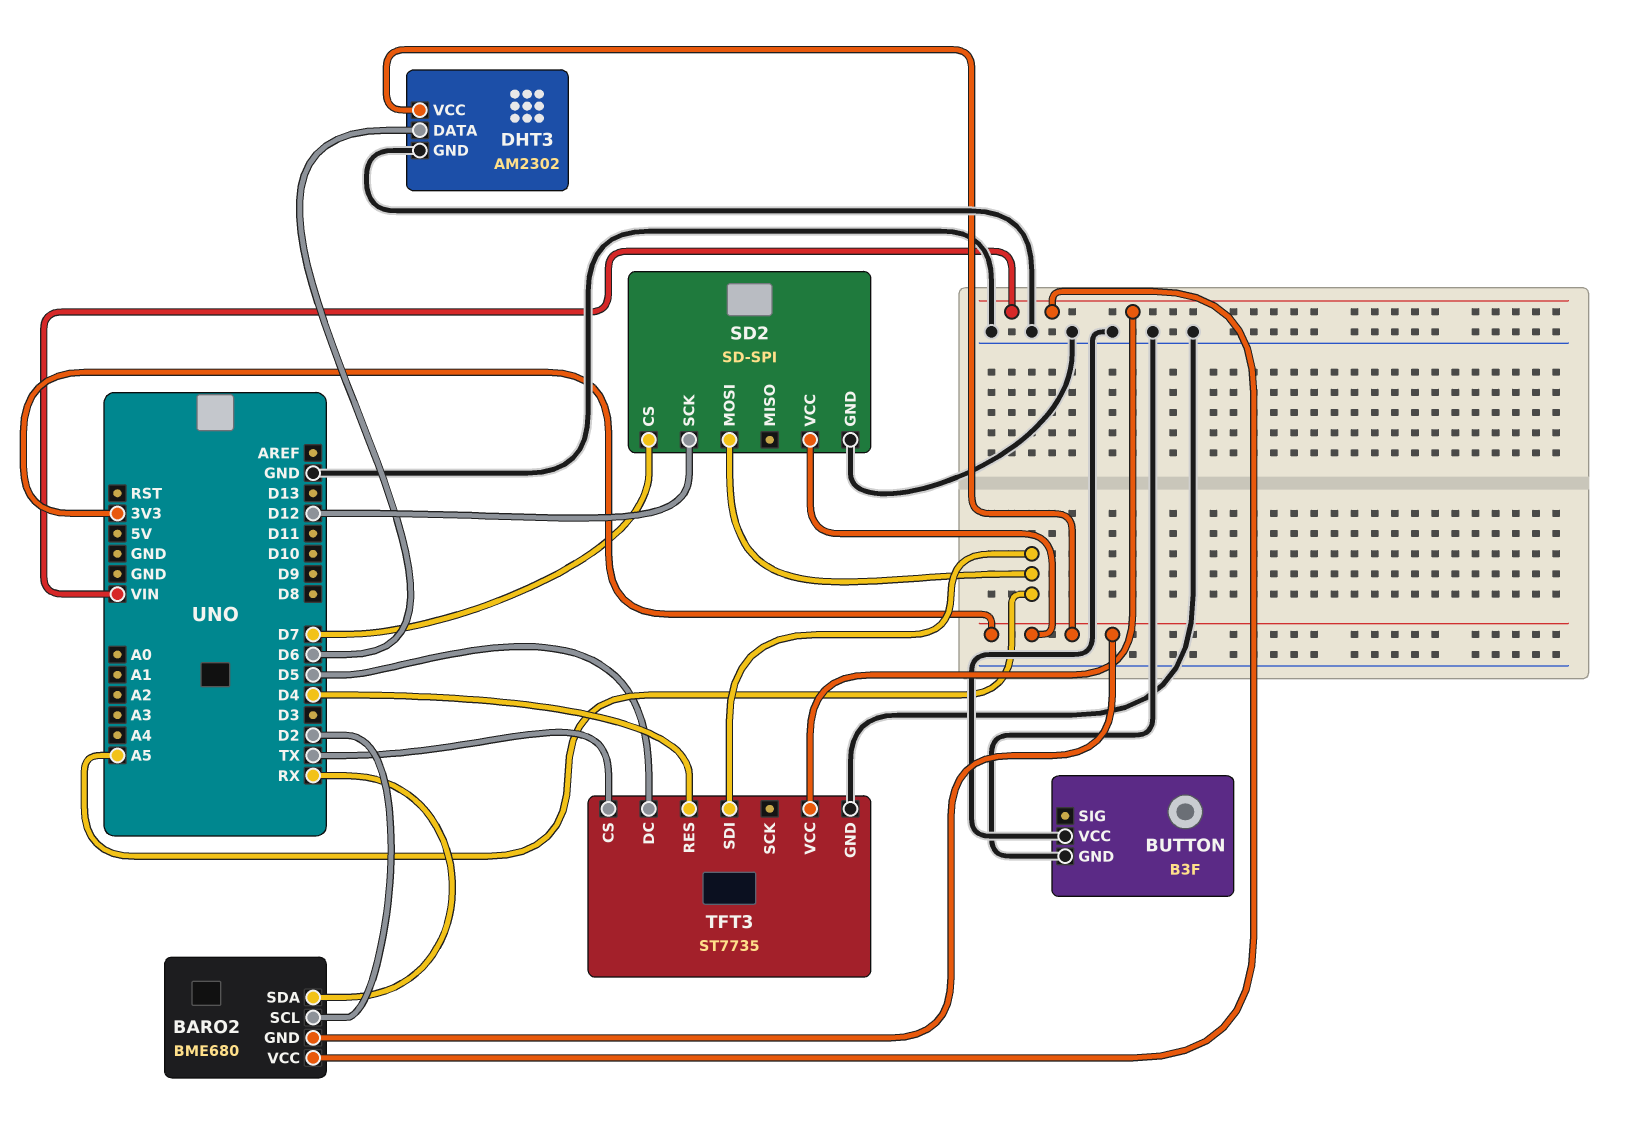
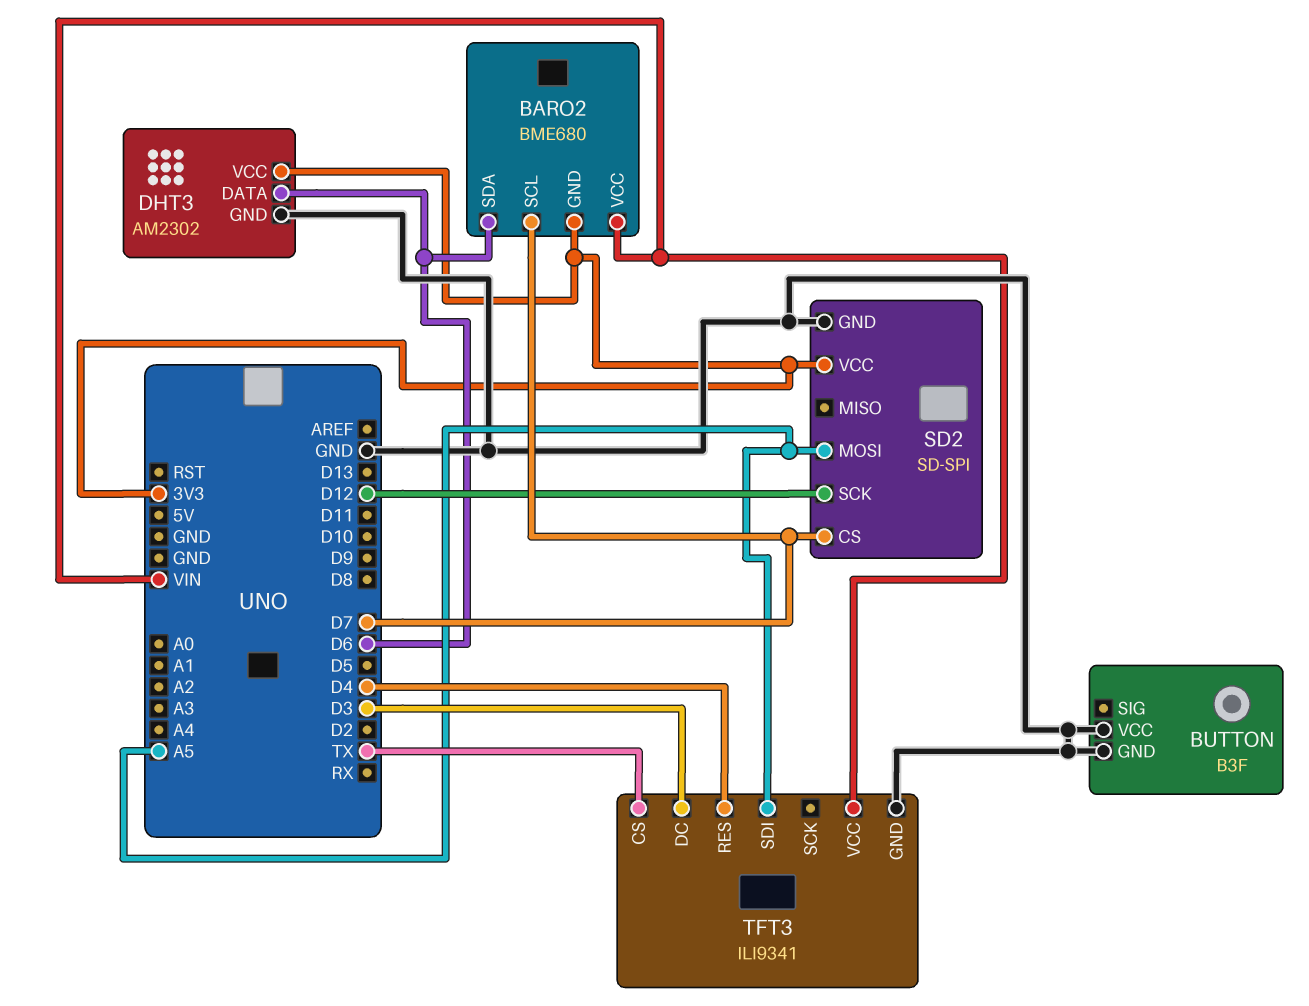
BARO2 pin SCL: D2 -> D7
BARO2 pin SDA: RX -> D6
TFT3: ST7735 -> ILI9341
TFT3 pin DC: D5 -> D3

